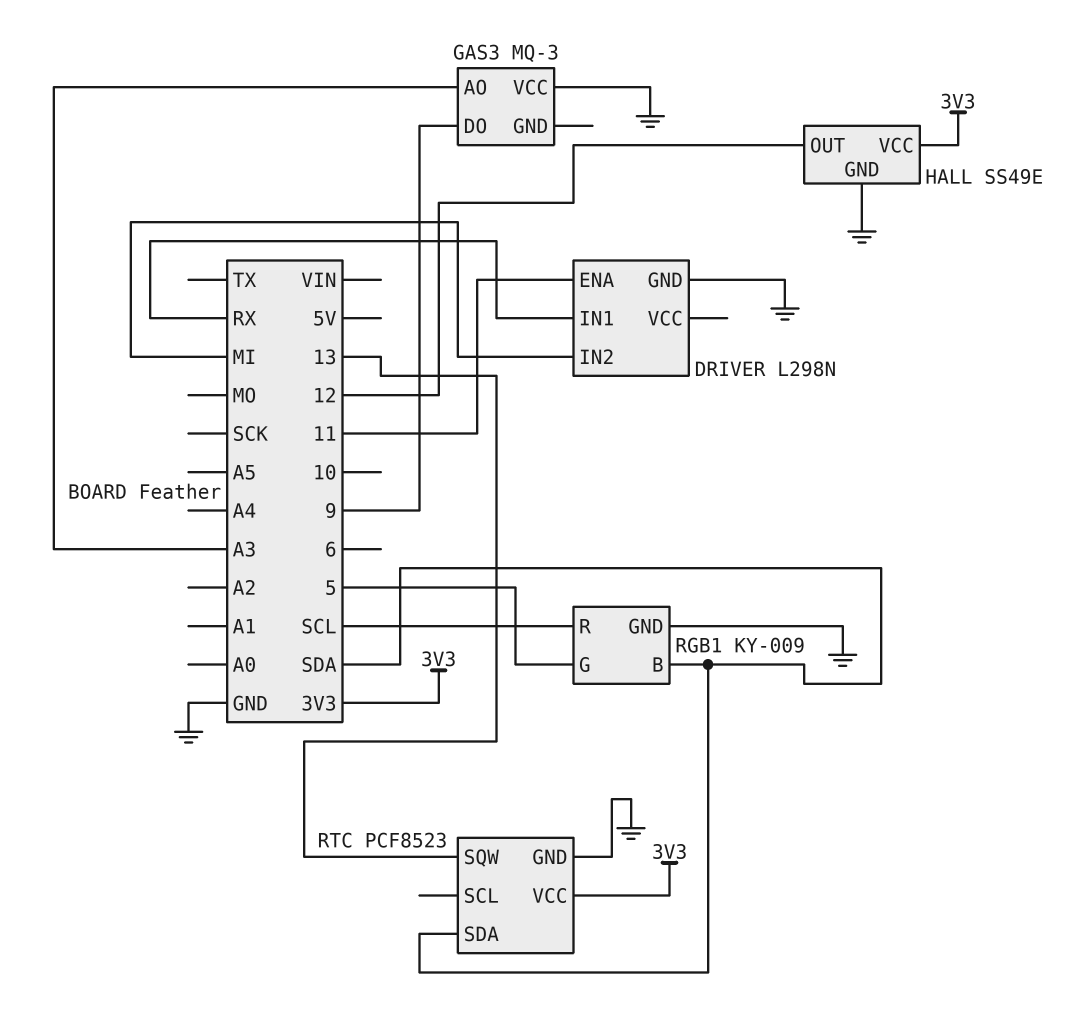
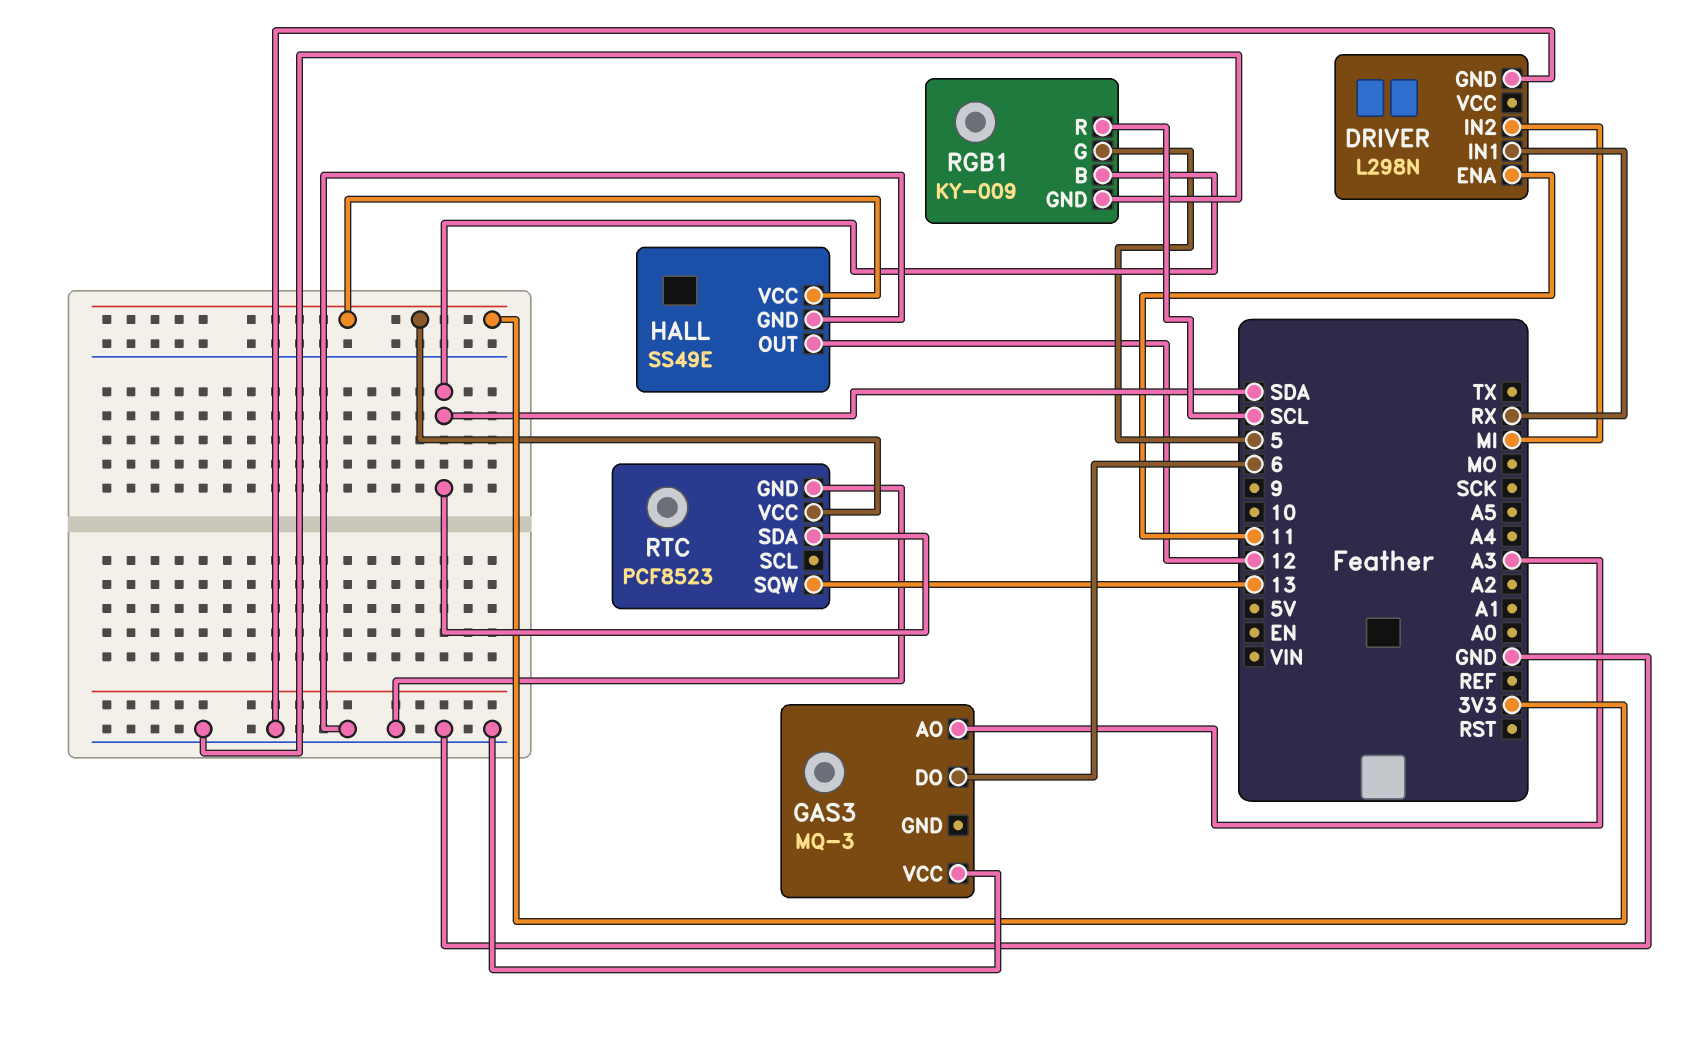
GAS3 pin DO: 9 -> 6

